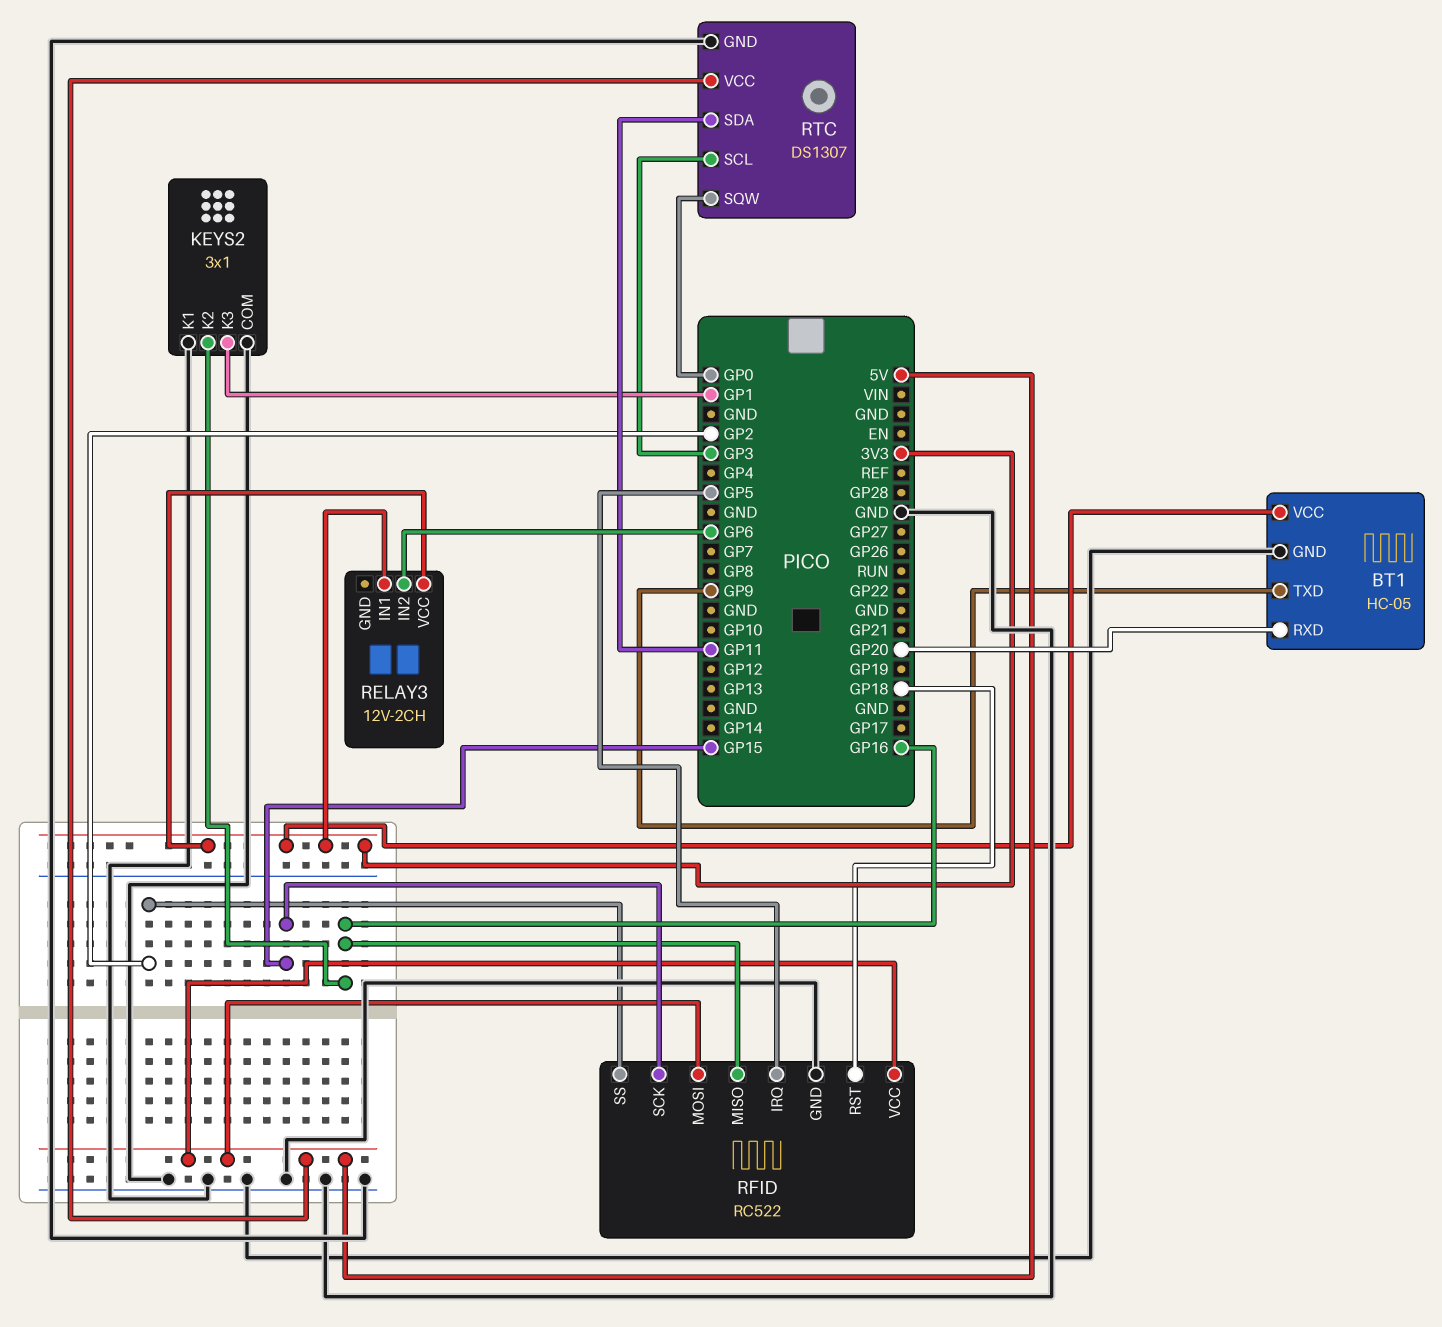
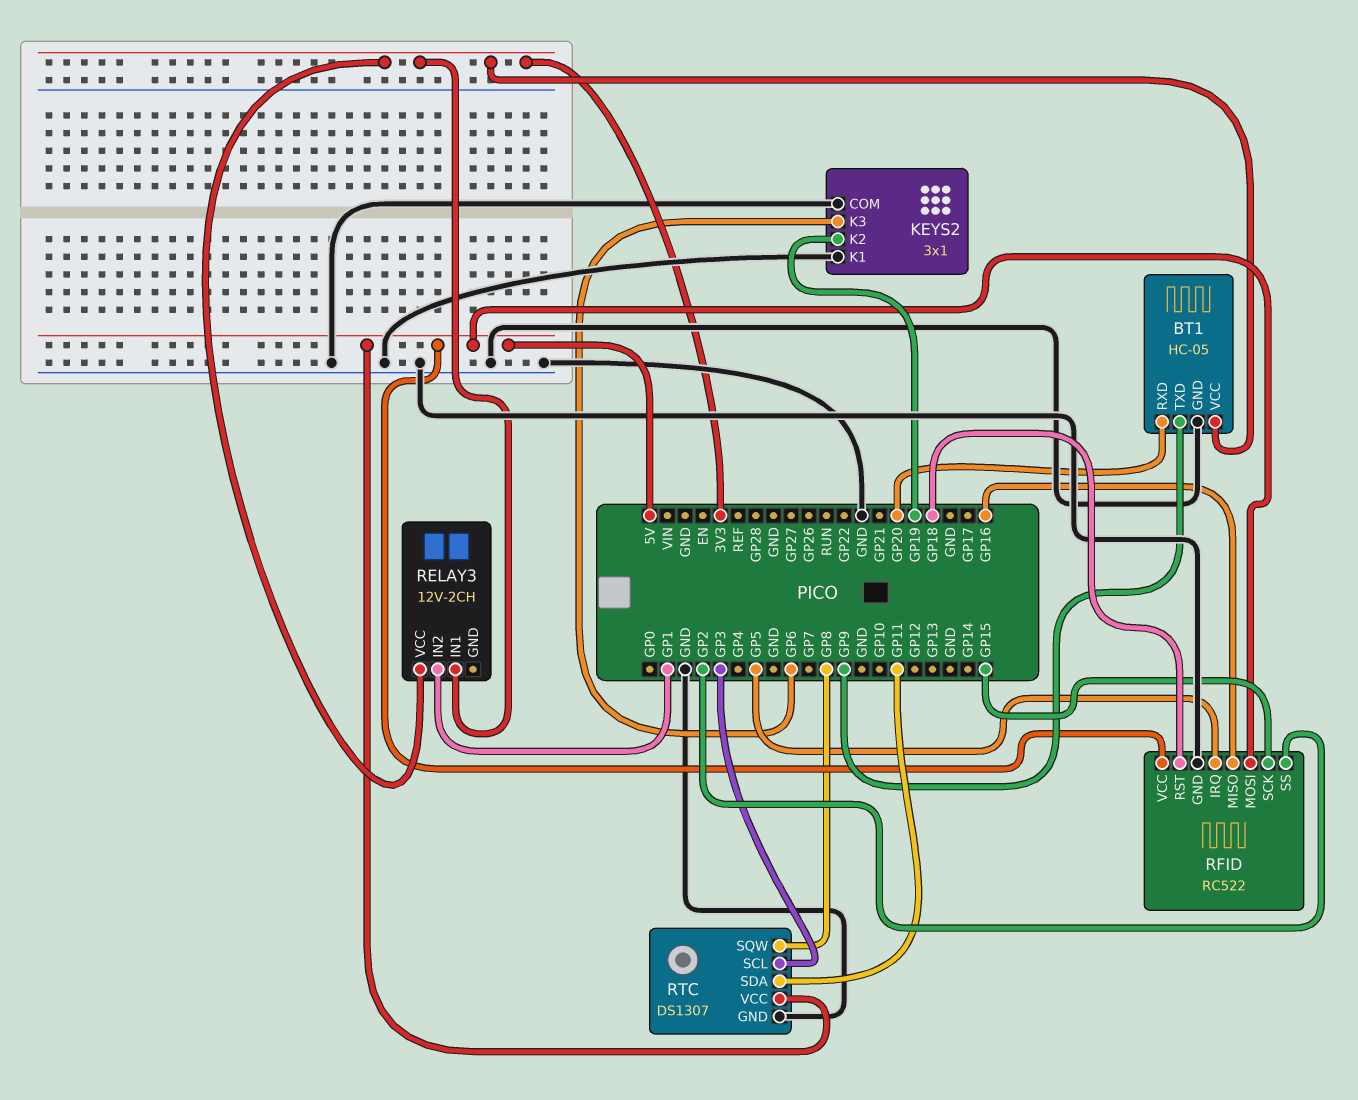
KEYS2 pin K2: GP16 -> GP19
KEYS2 pin K3: GP1 -> GP6
RELAY3 pin IN2: GP6 -> GP1
RTC pin SQW: GP0 -> GP8

